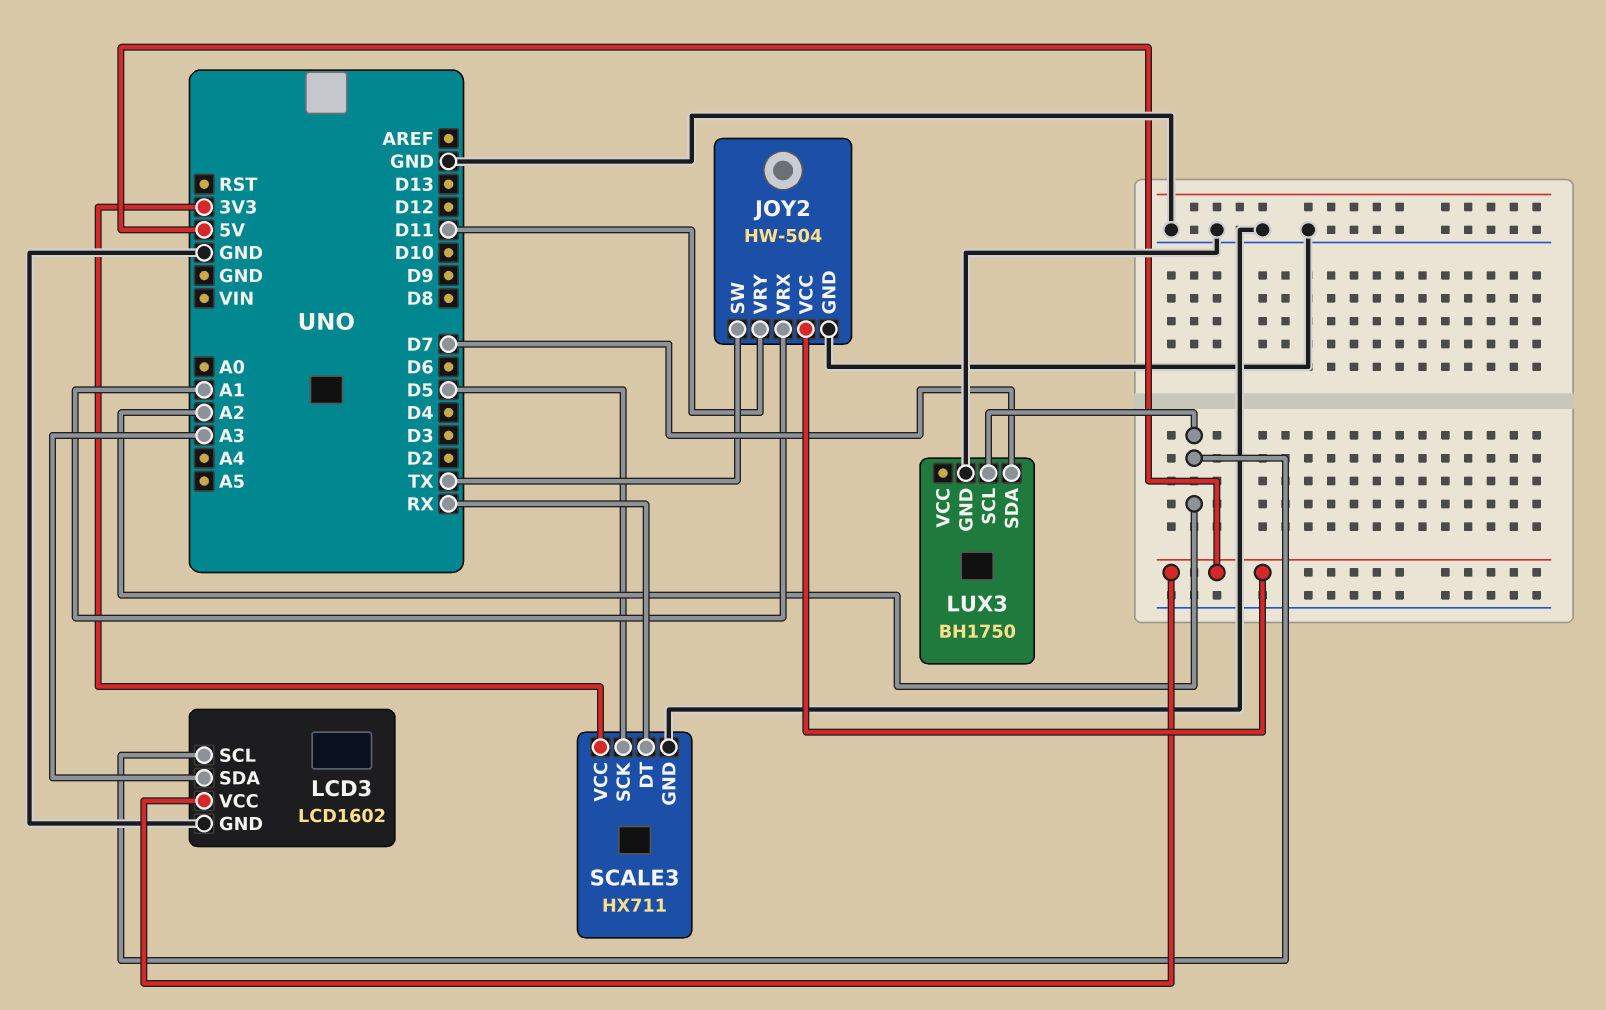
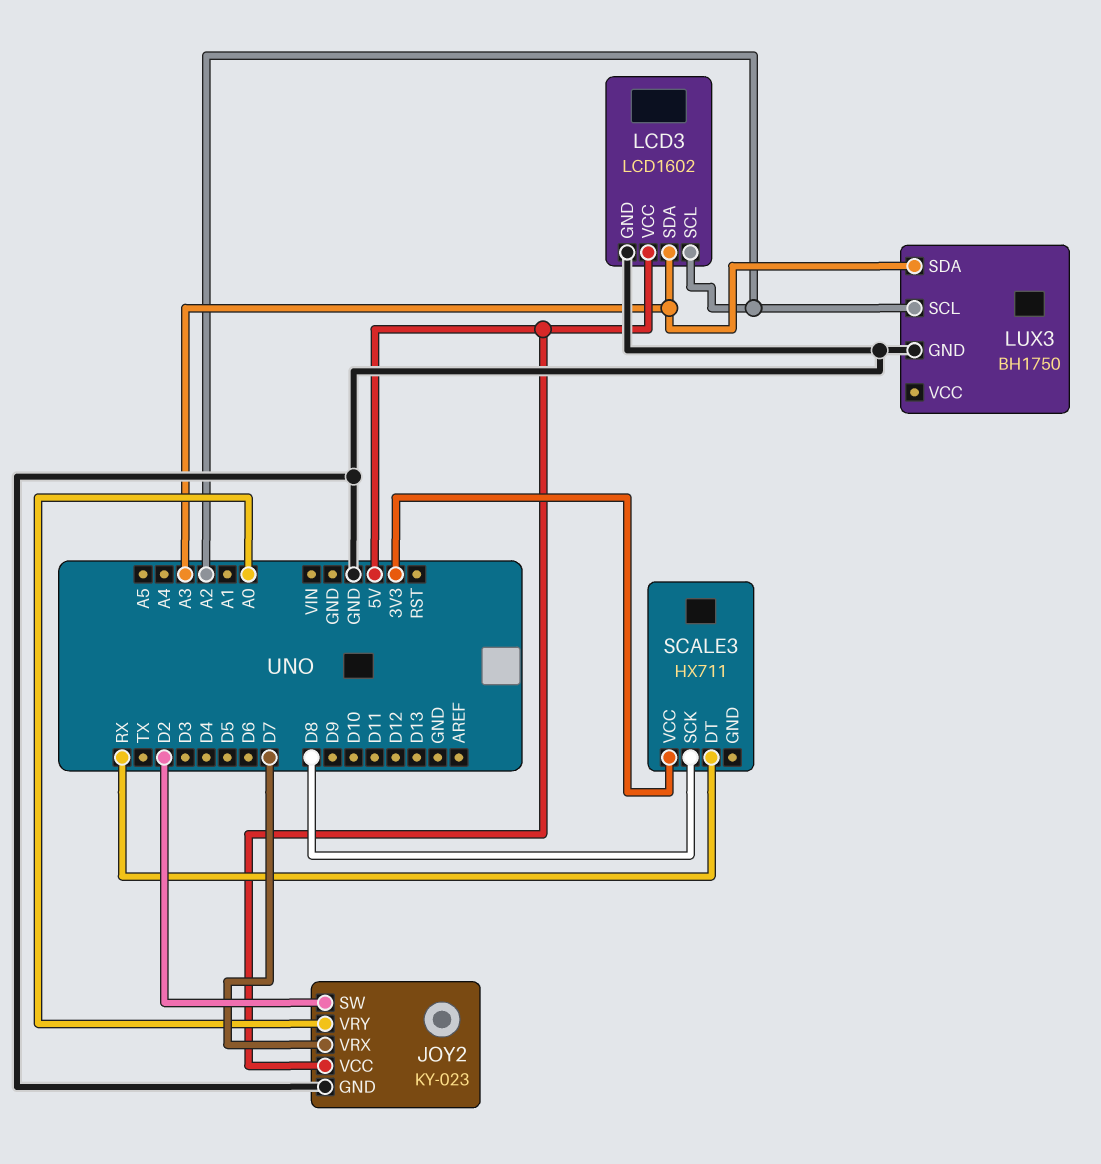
JOY2: HW-504 -> KY-023
JOY2 pin SW: TX -> D2
JOY2 pin VRX: A1 -> D7
JOY2 pin VRY: D11 -> A0
LUX3 pin SDA: D7 -> A3
SCALE3 pin GND: GND -> none
SCALE3 pin SCK: D5 -> D8

